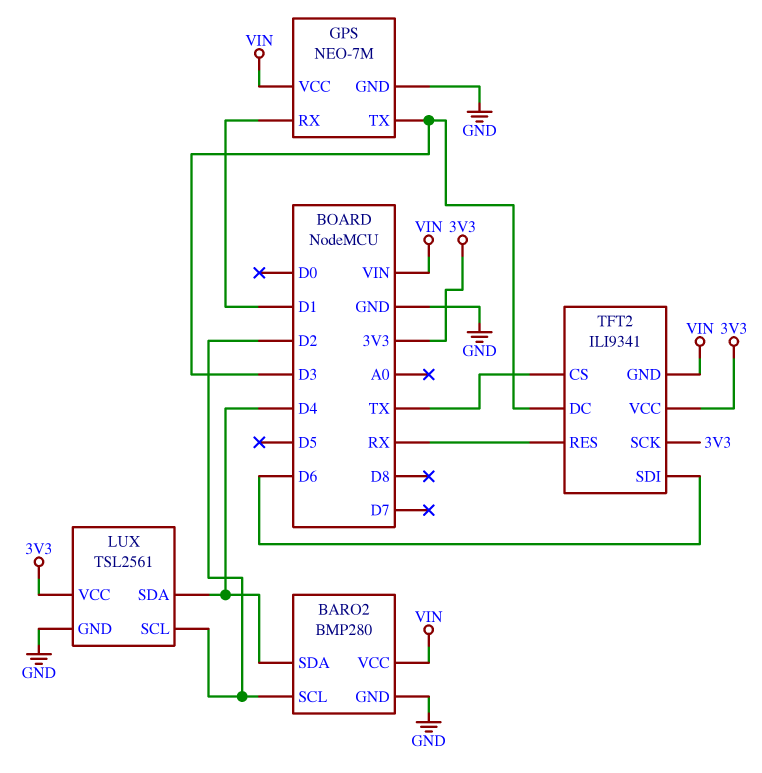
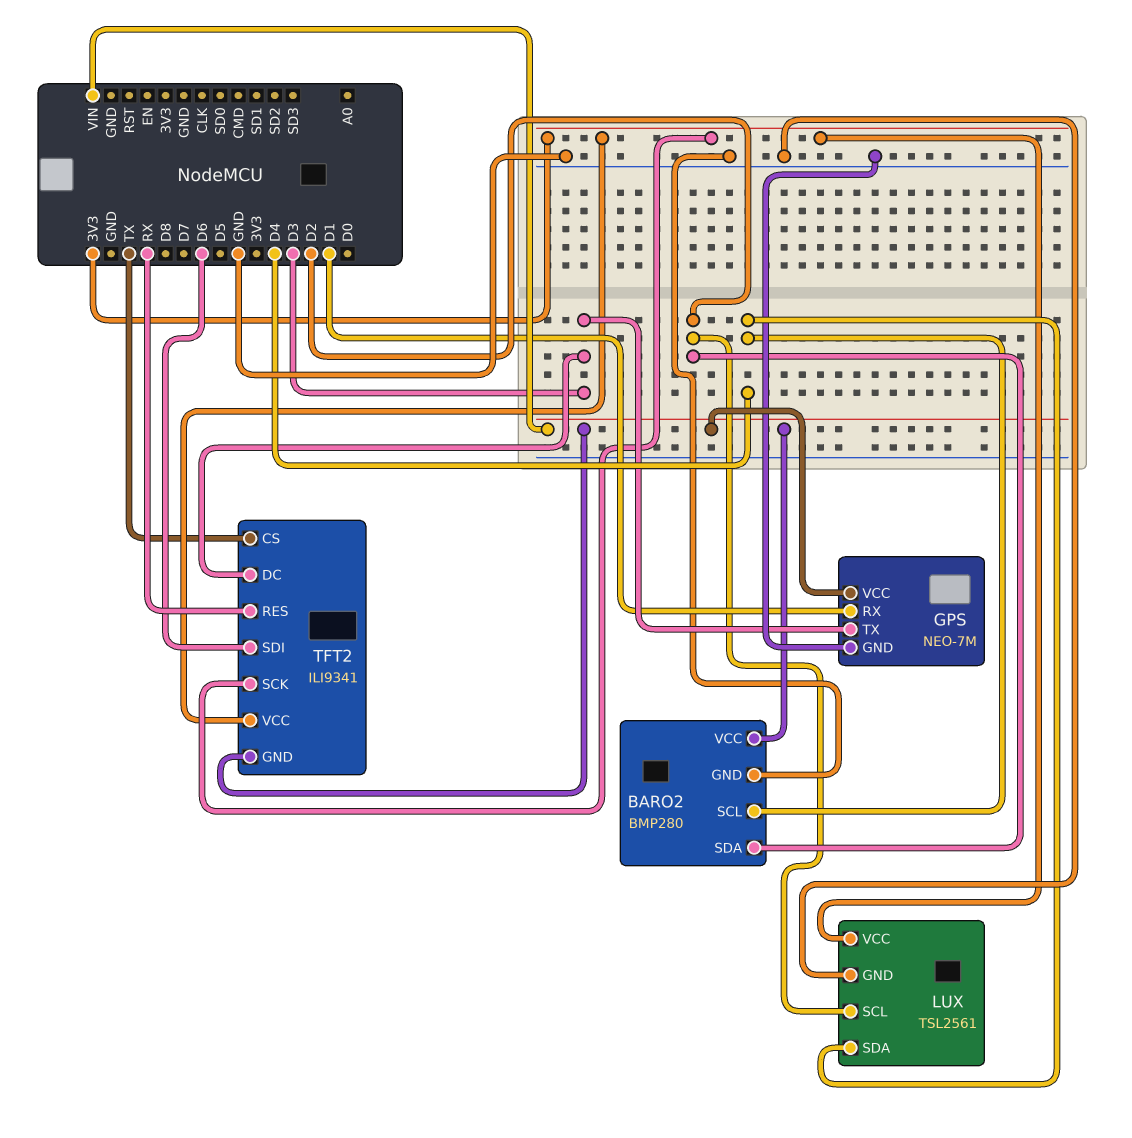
BARO2 pin SCL: D2 -> D4
BARO2 pin SDA: D4 -> D2

